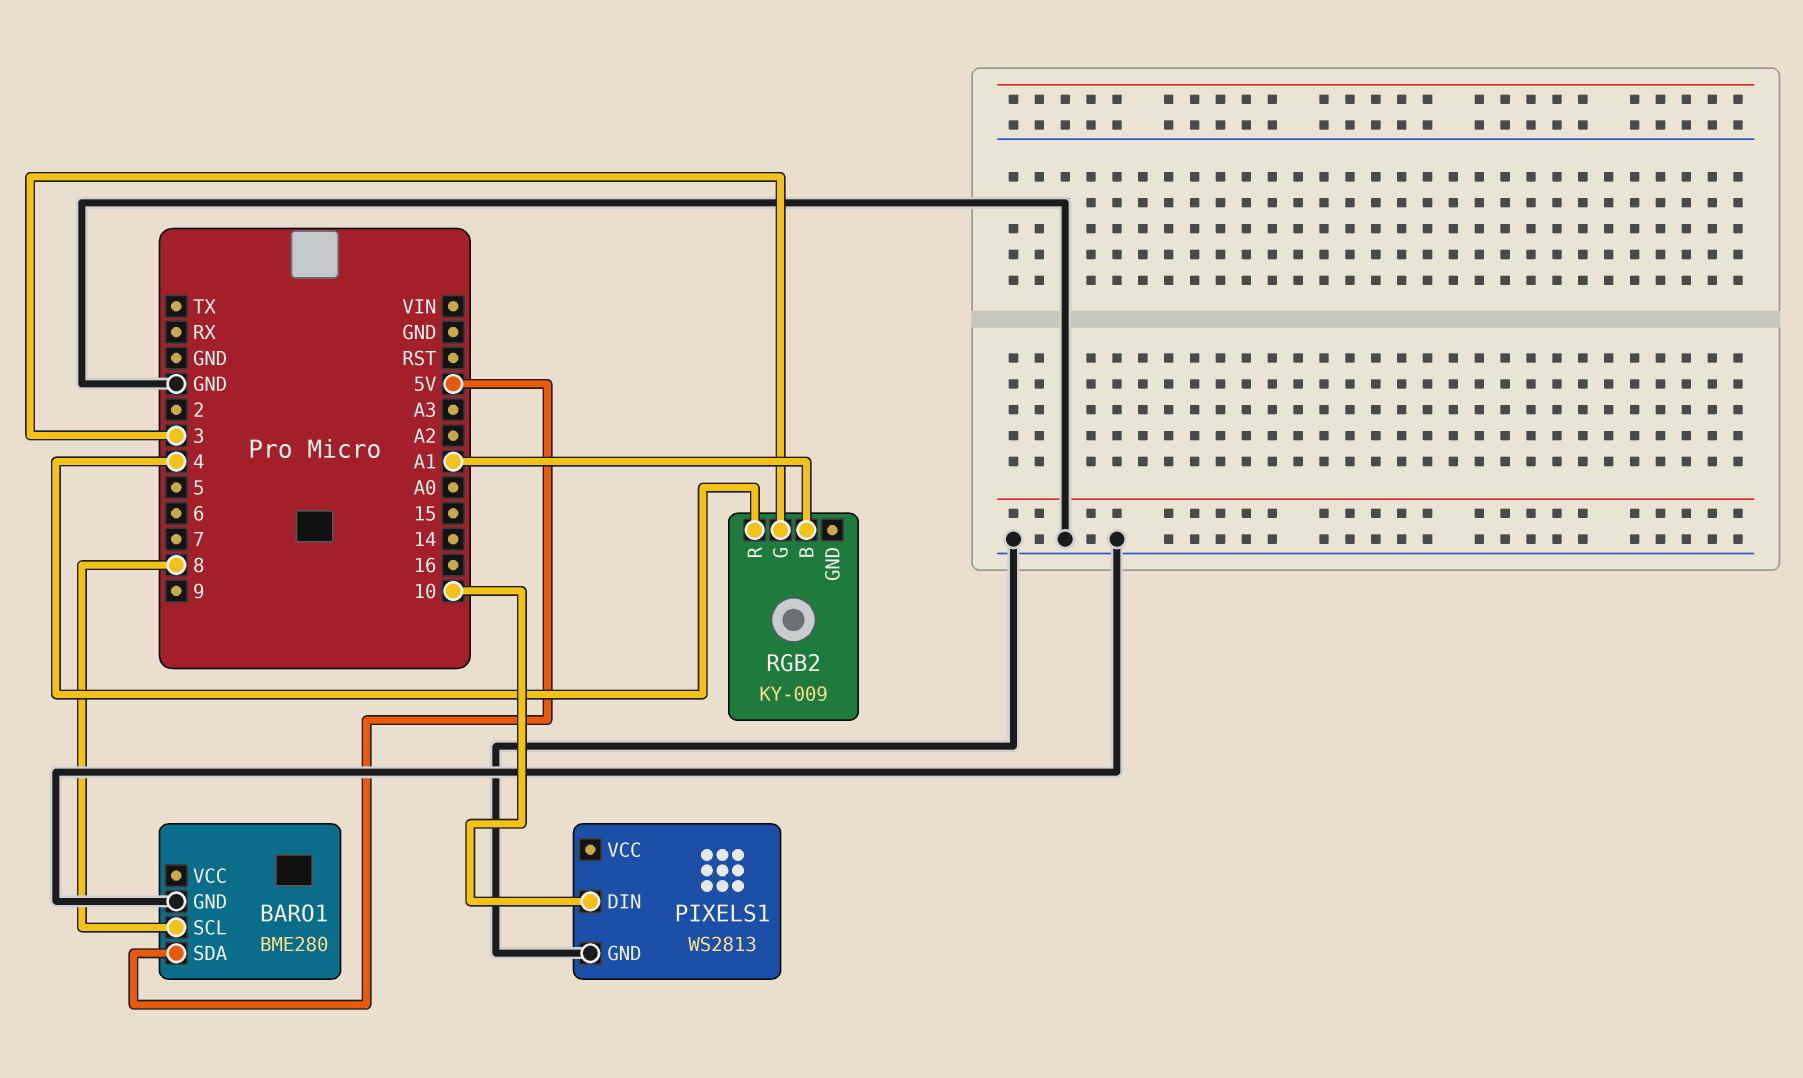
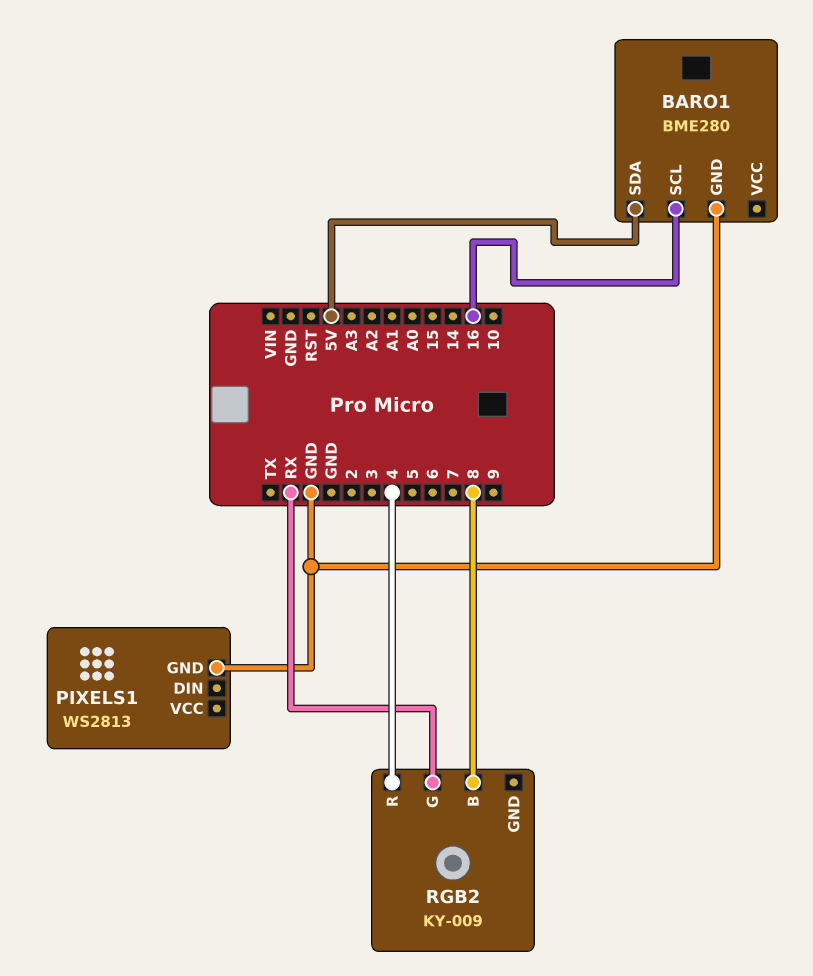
BARO1 pin SCL: 8 -> 16
PIXELS1 pin DIN: 10 -> none
RGB2 pin B: A1 -> 8
RGB2 pin G: 3 -> RX

